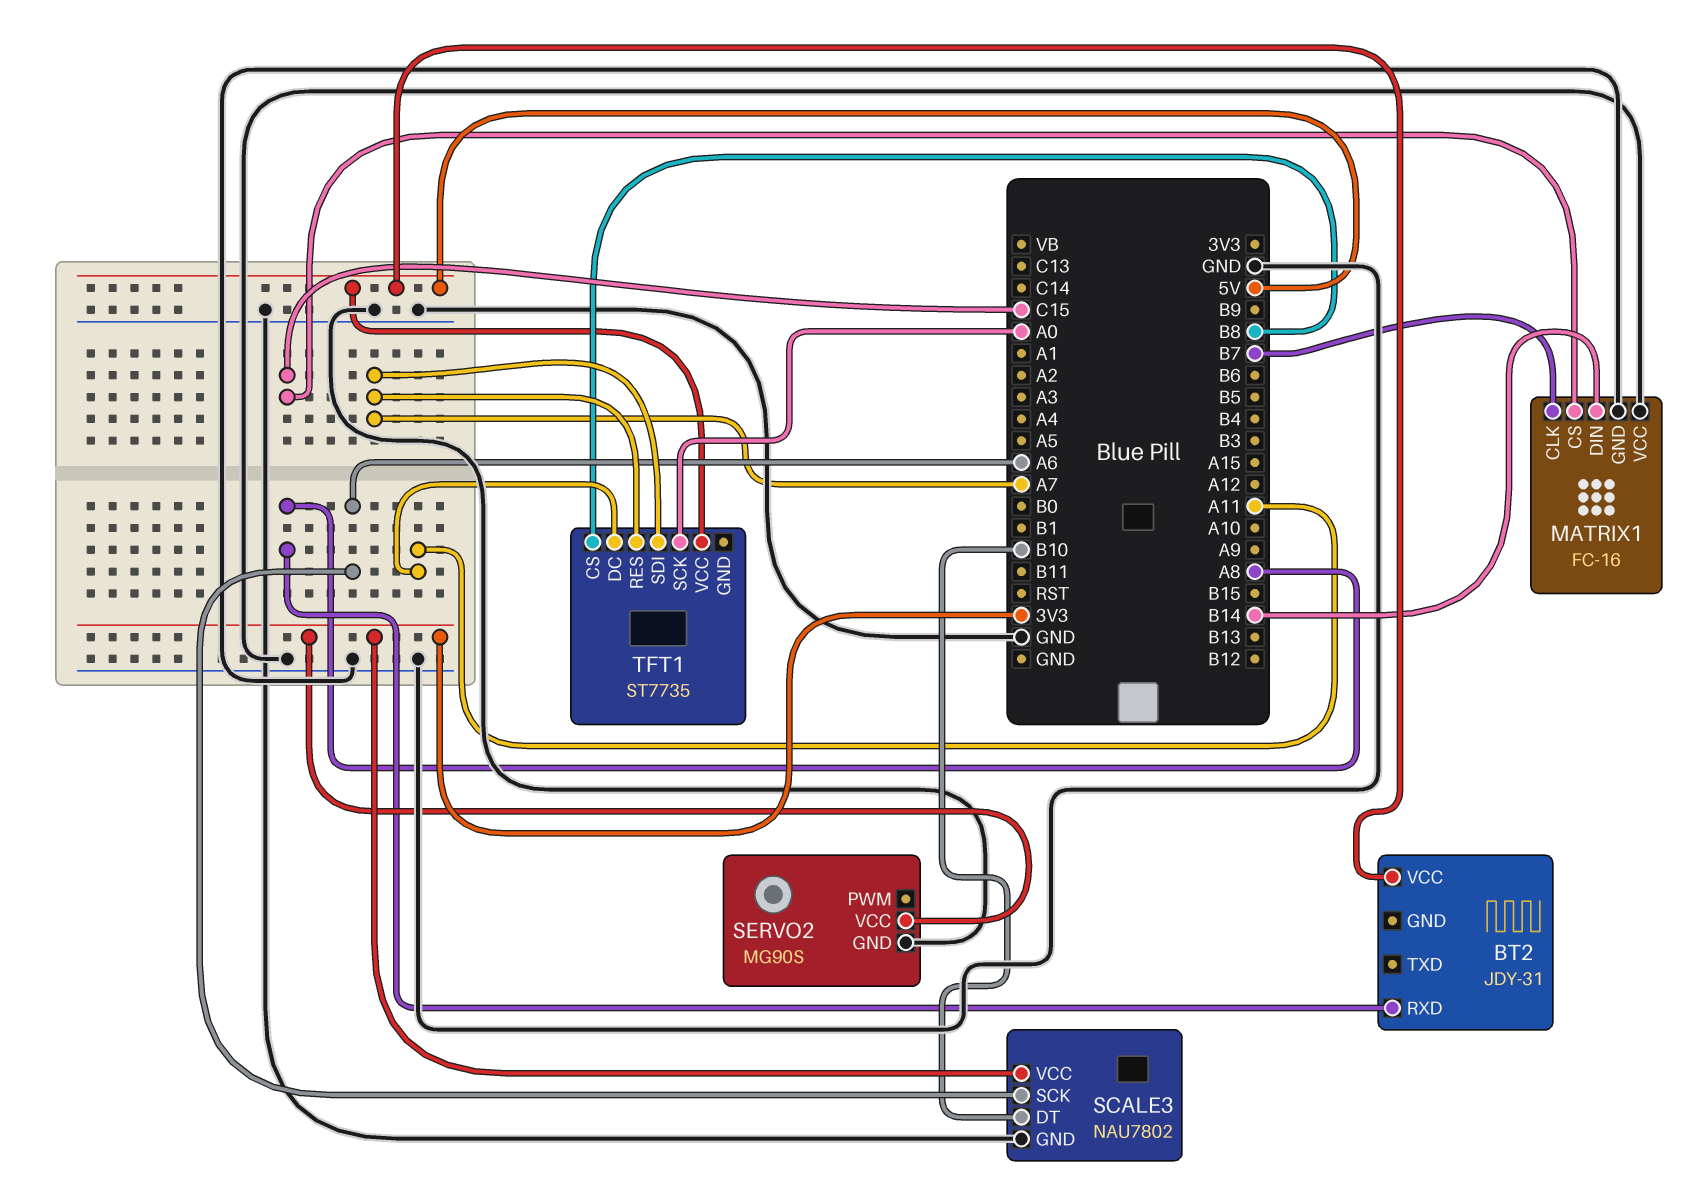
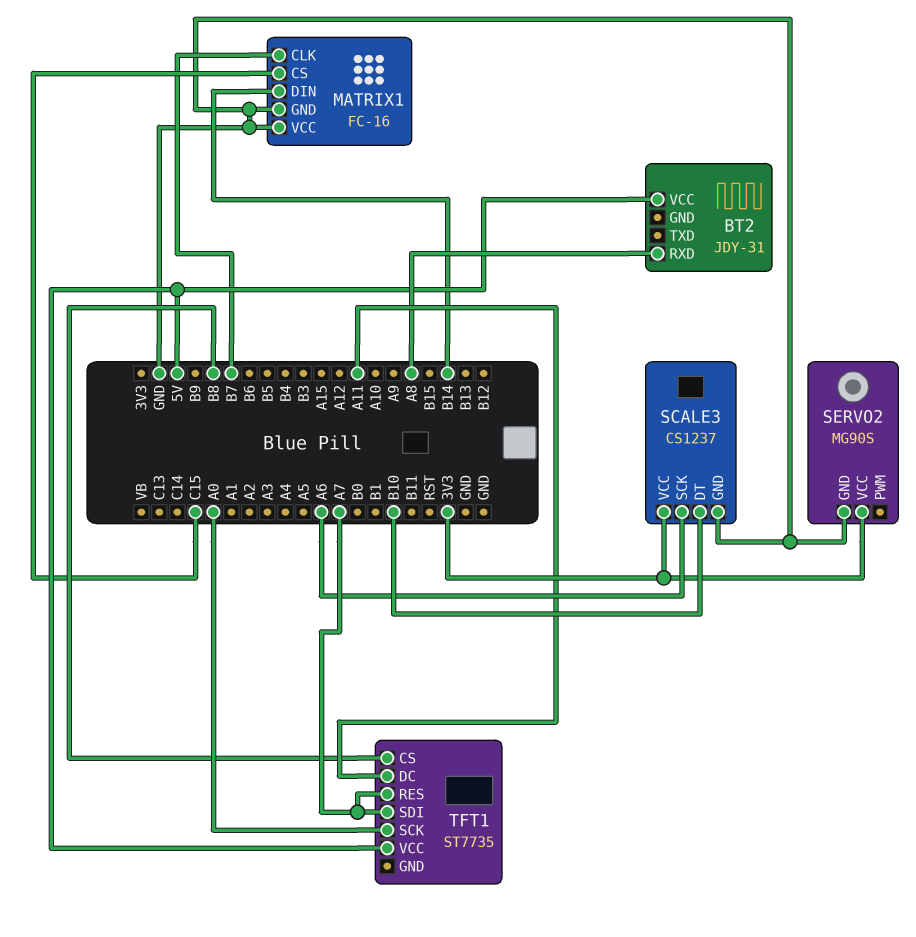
SCALE3: NAU7802 -> CS1237

